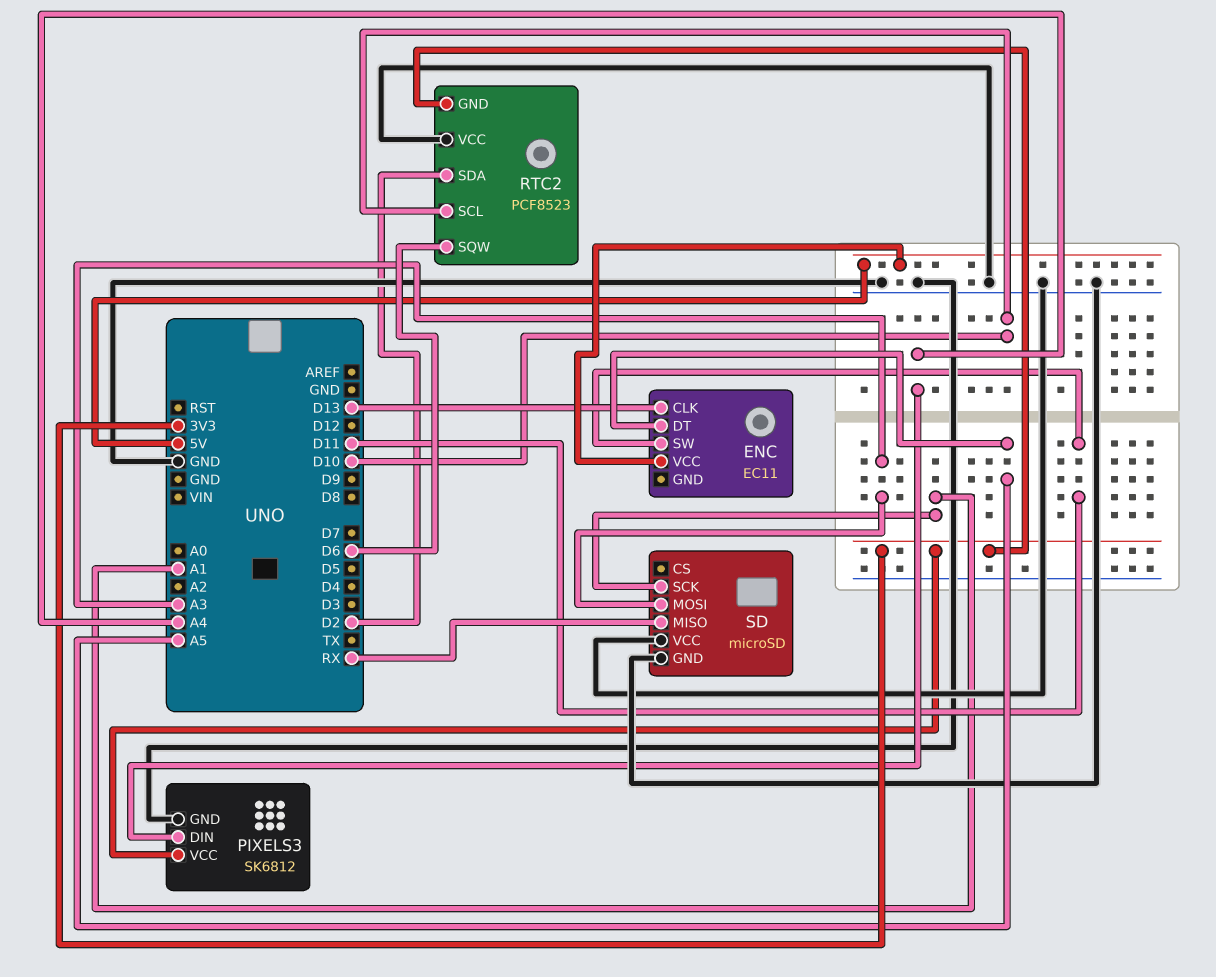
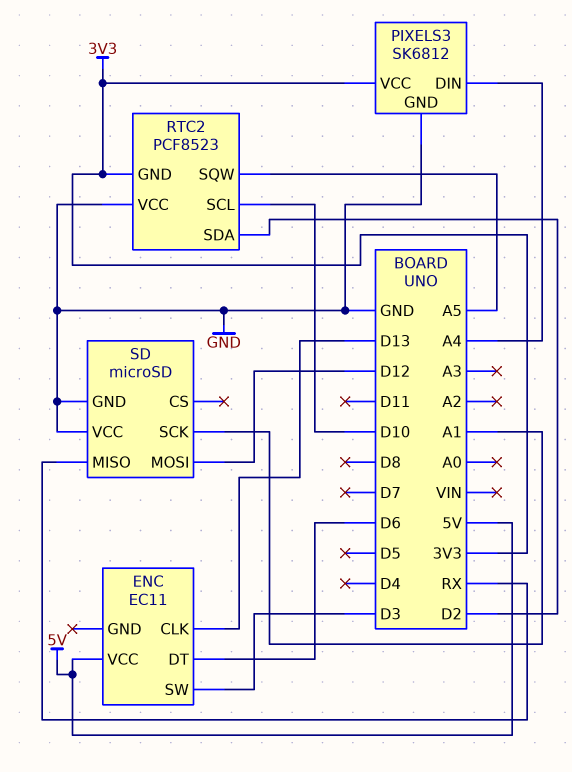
ENC pin DT: A5 -> D6
ENC pin SW: D11 -> D3
RTC2 pin SQW: D6 -> A5
SD pin MOSI: A3 -> D12

